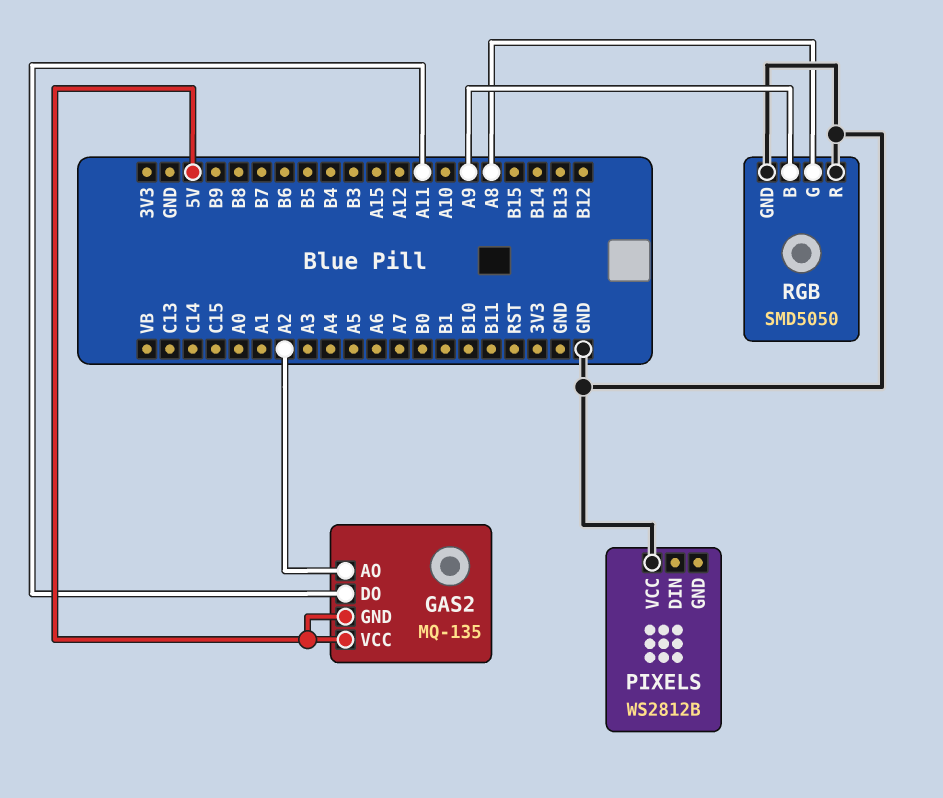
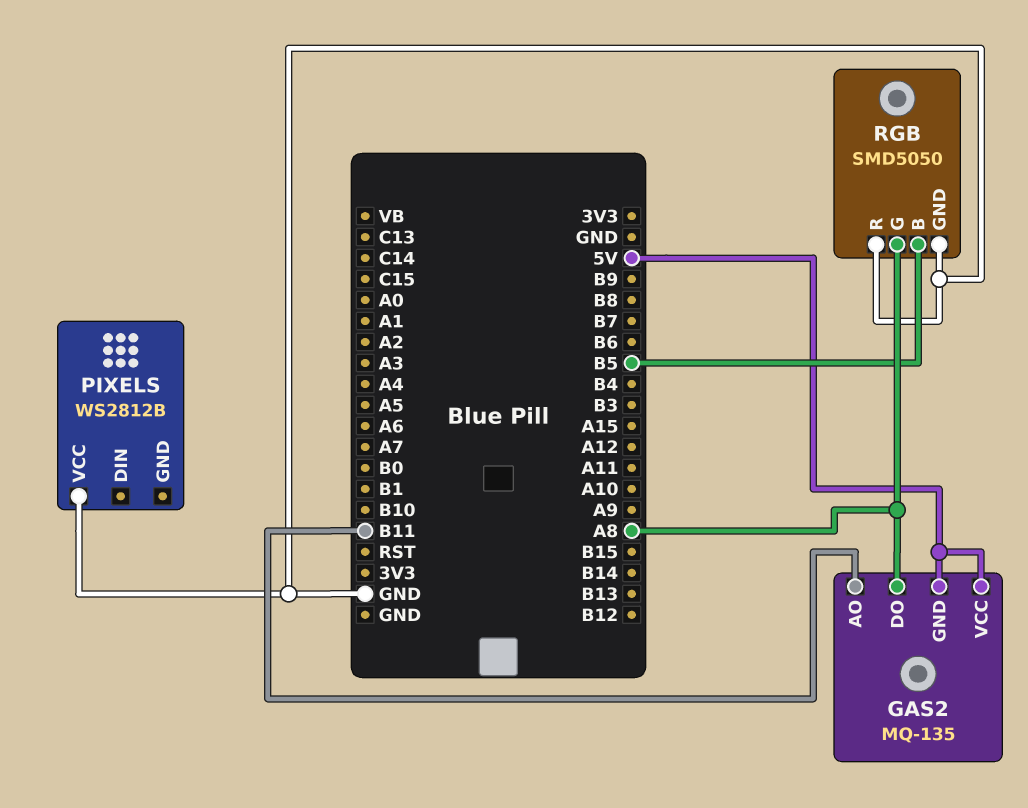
GAS2 pin AO: A2 -> B11
GAS2 pin DO: A11 -> A8
RGB pin B: A9 -> B5

